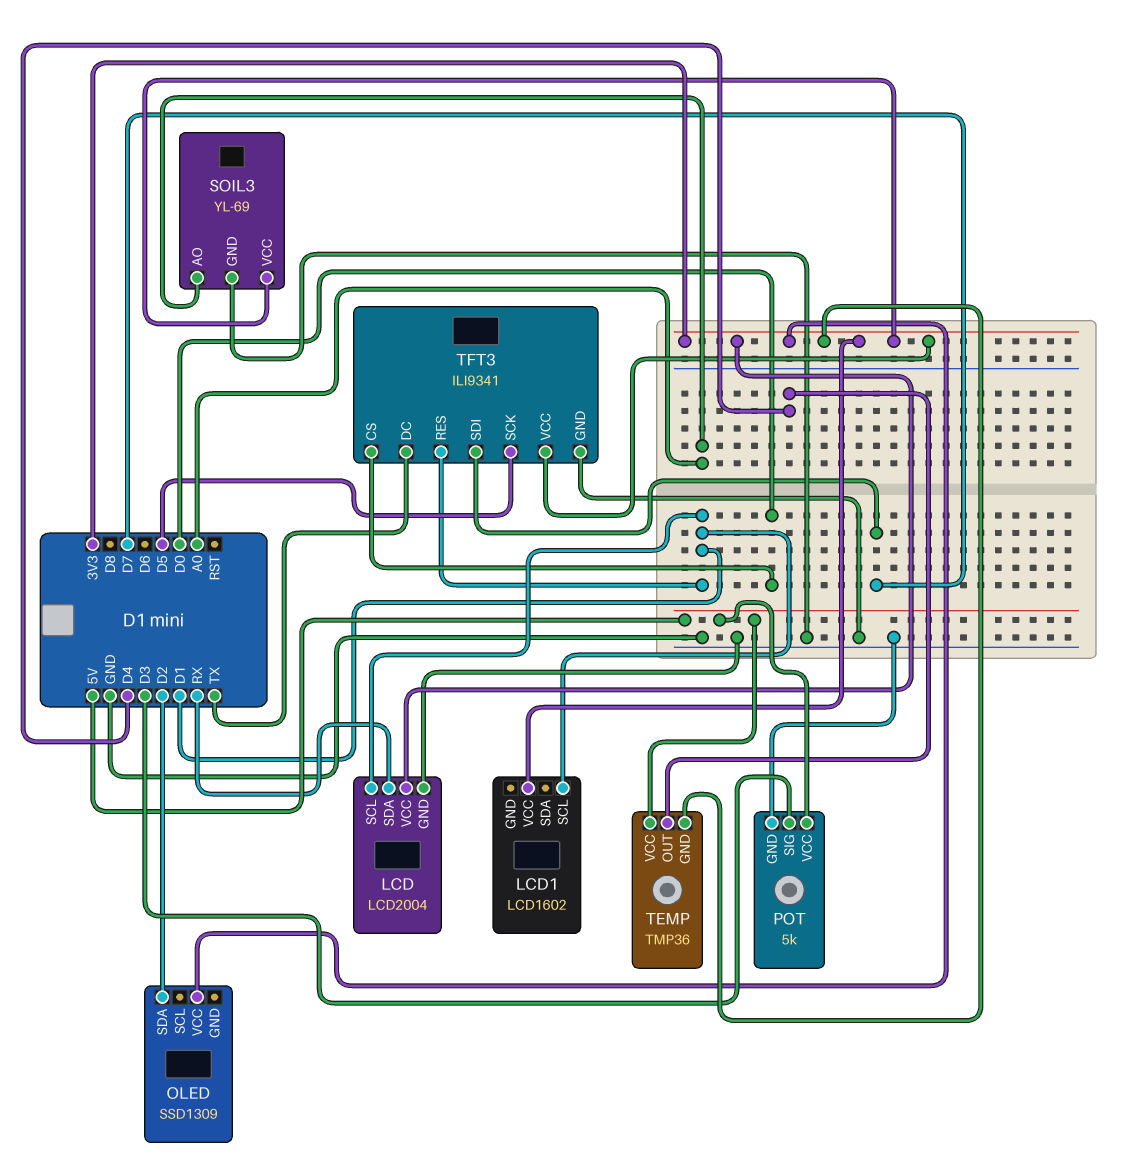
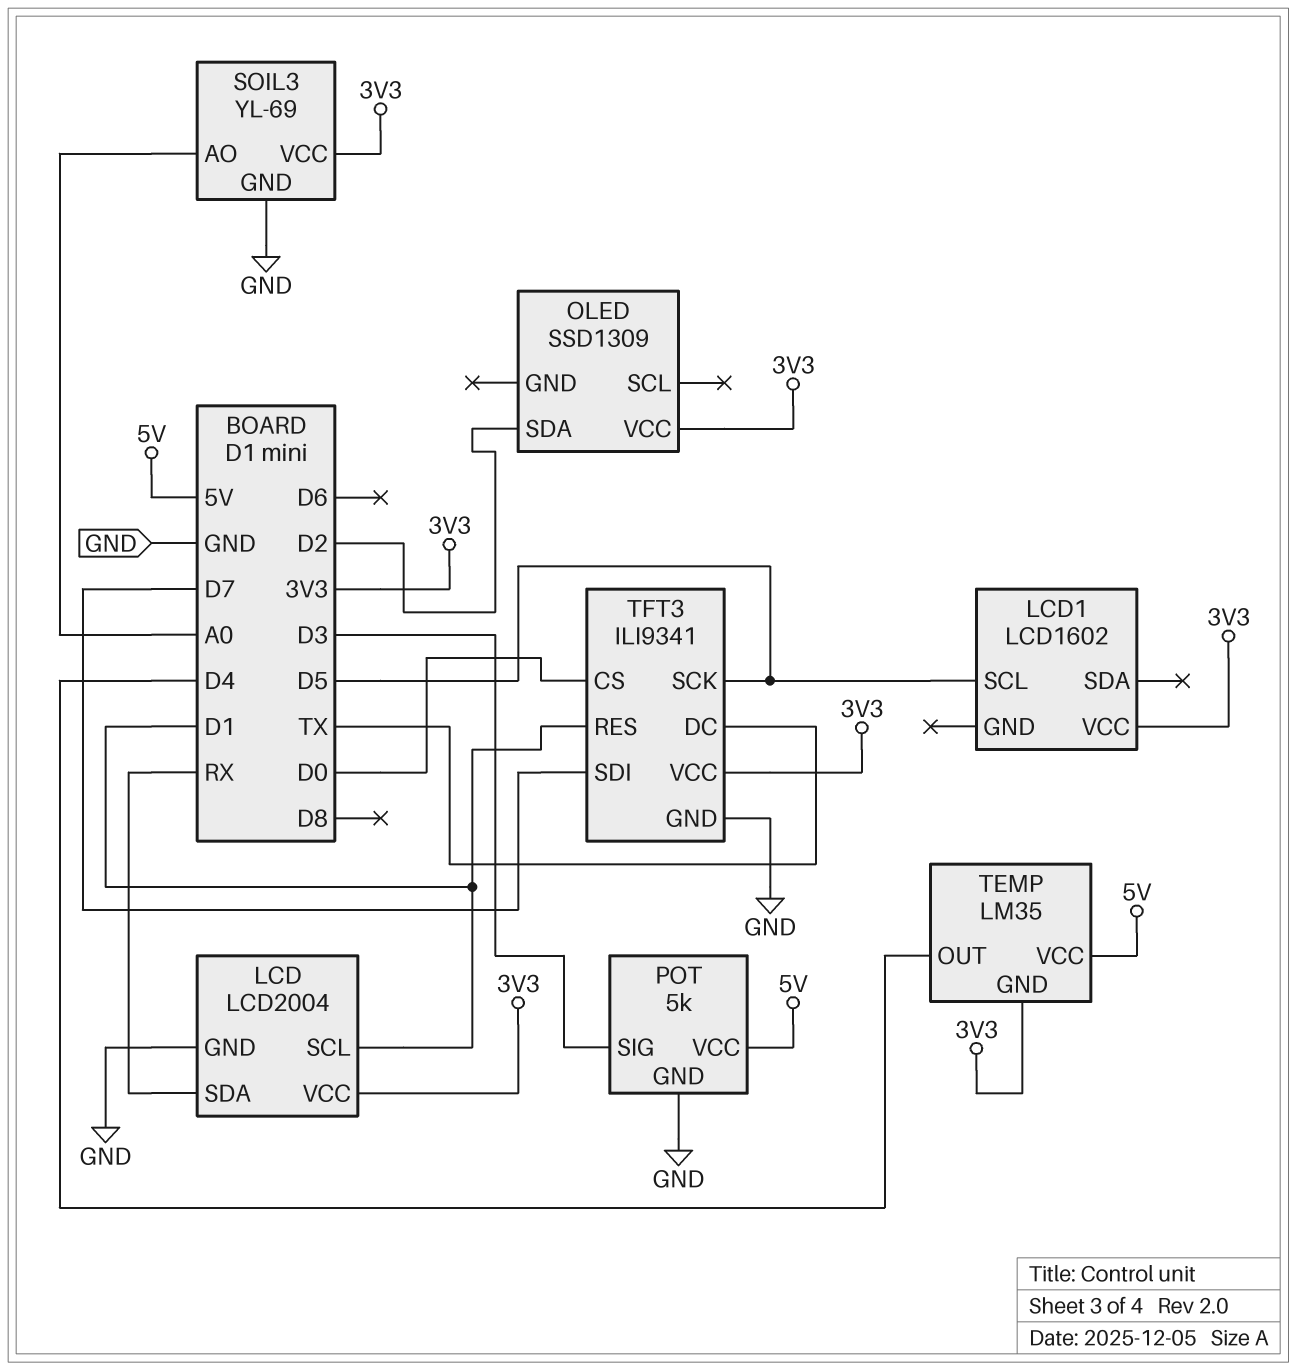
LCD1 pin SCL: D1 -> D5
TEMP: TMP36 -> LM35

